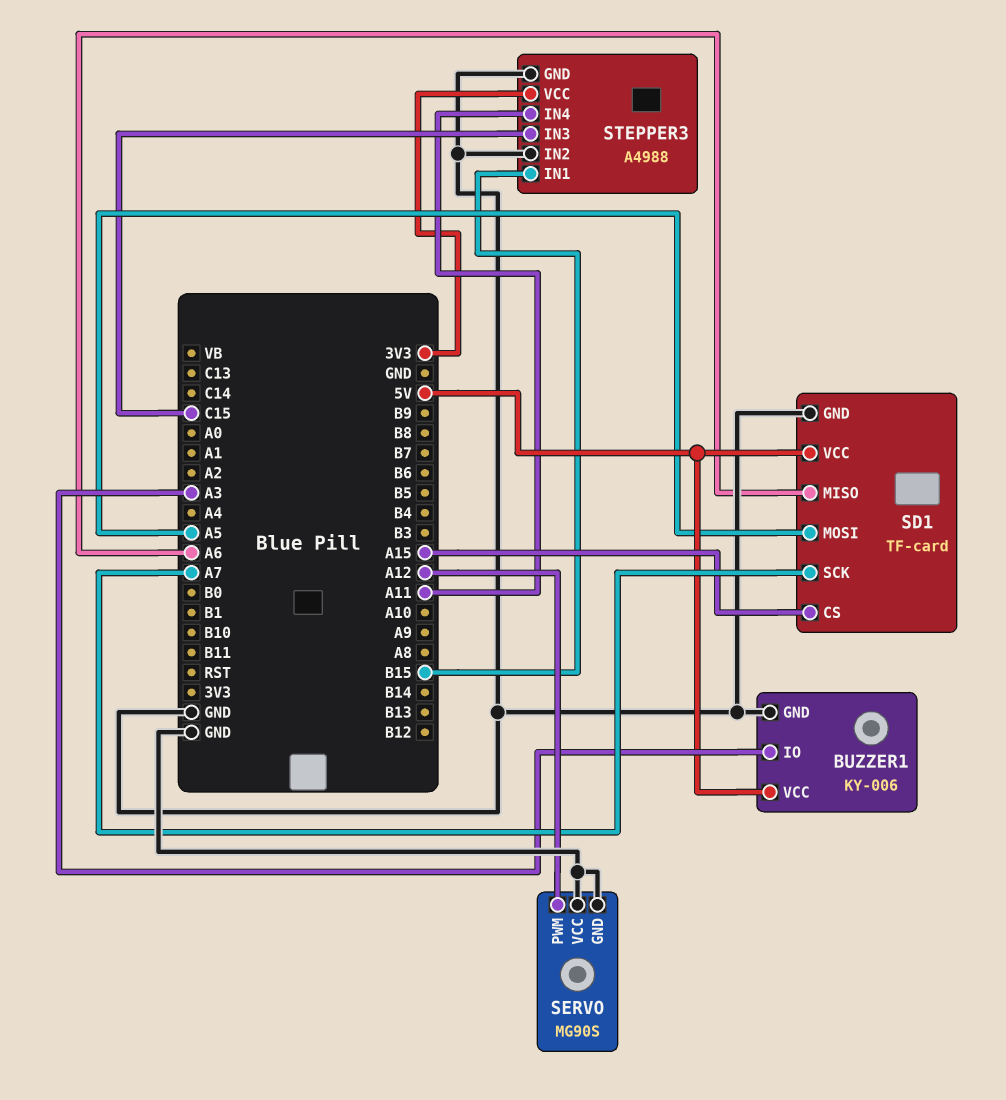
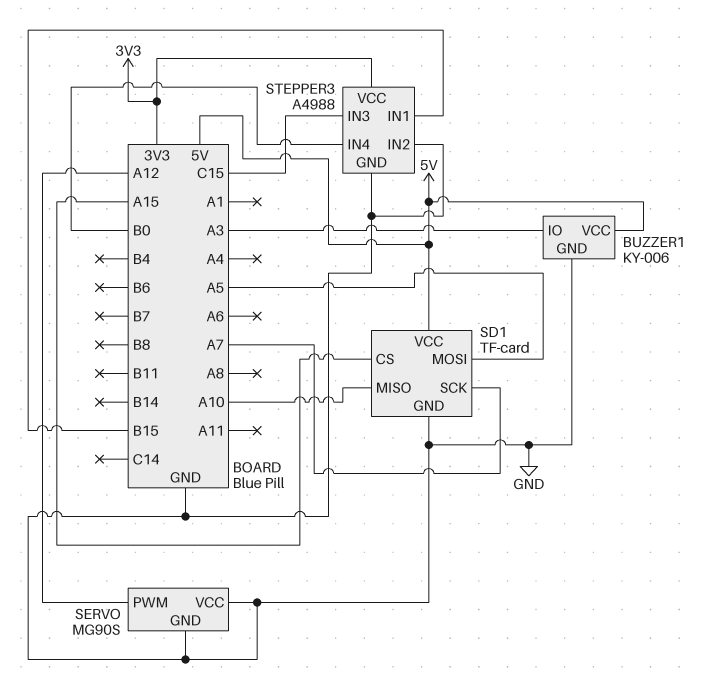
SD1 pin MISO: A6 -> A10
STEPPER3 pin IN4: A11 -> B0

